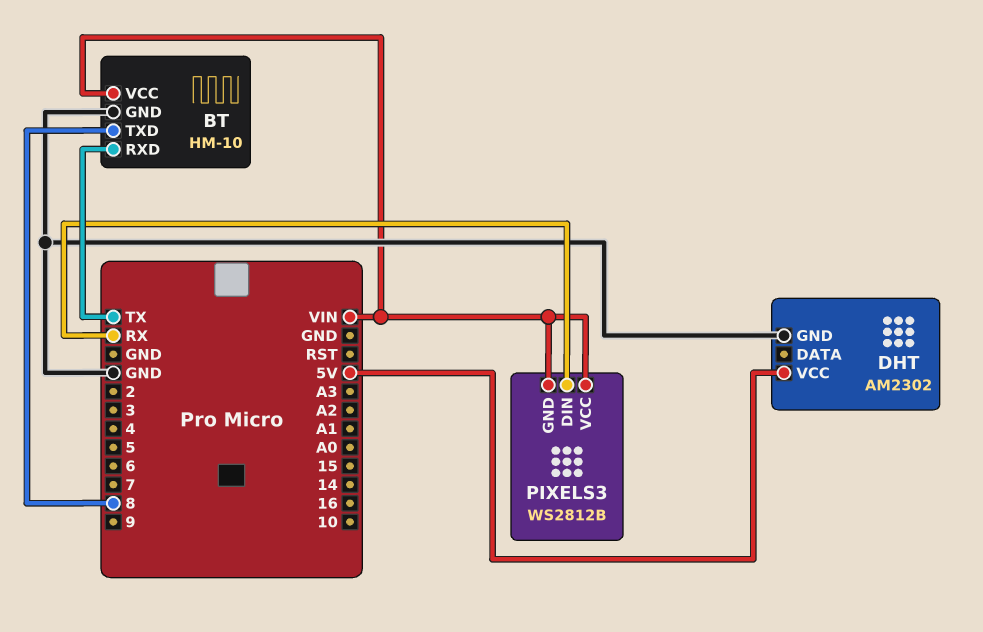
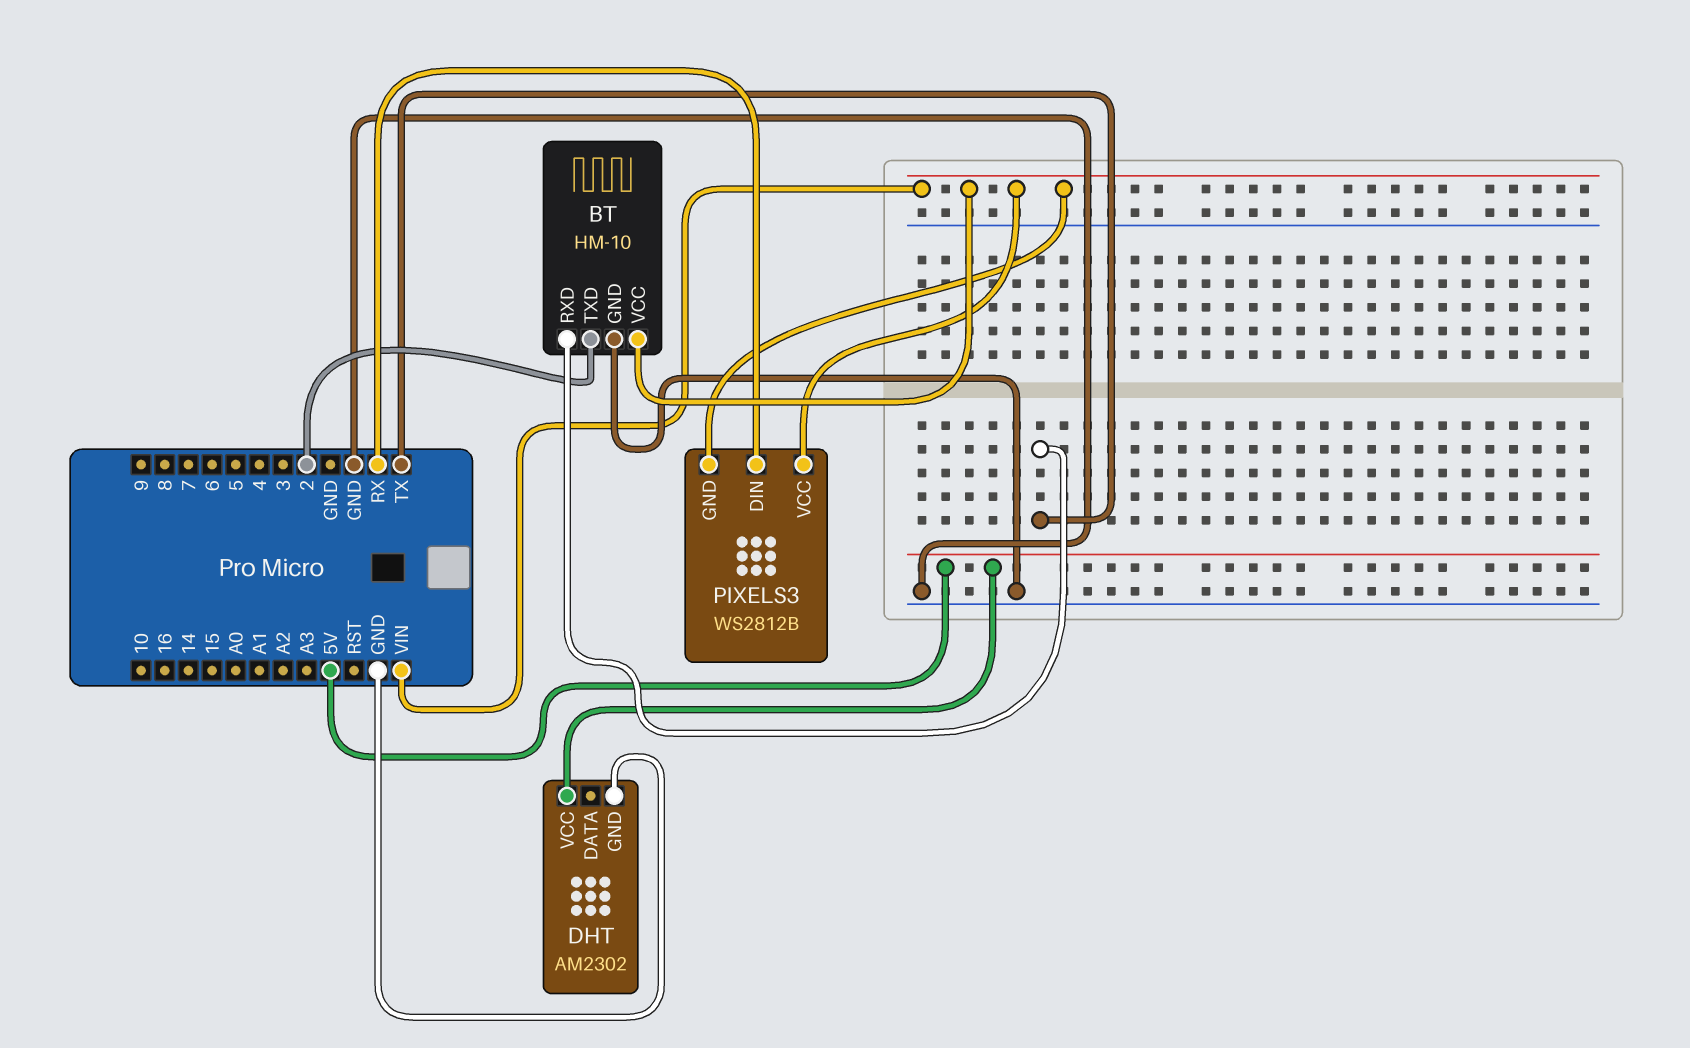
BT pin TXD: 8 -> 2

